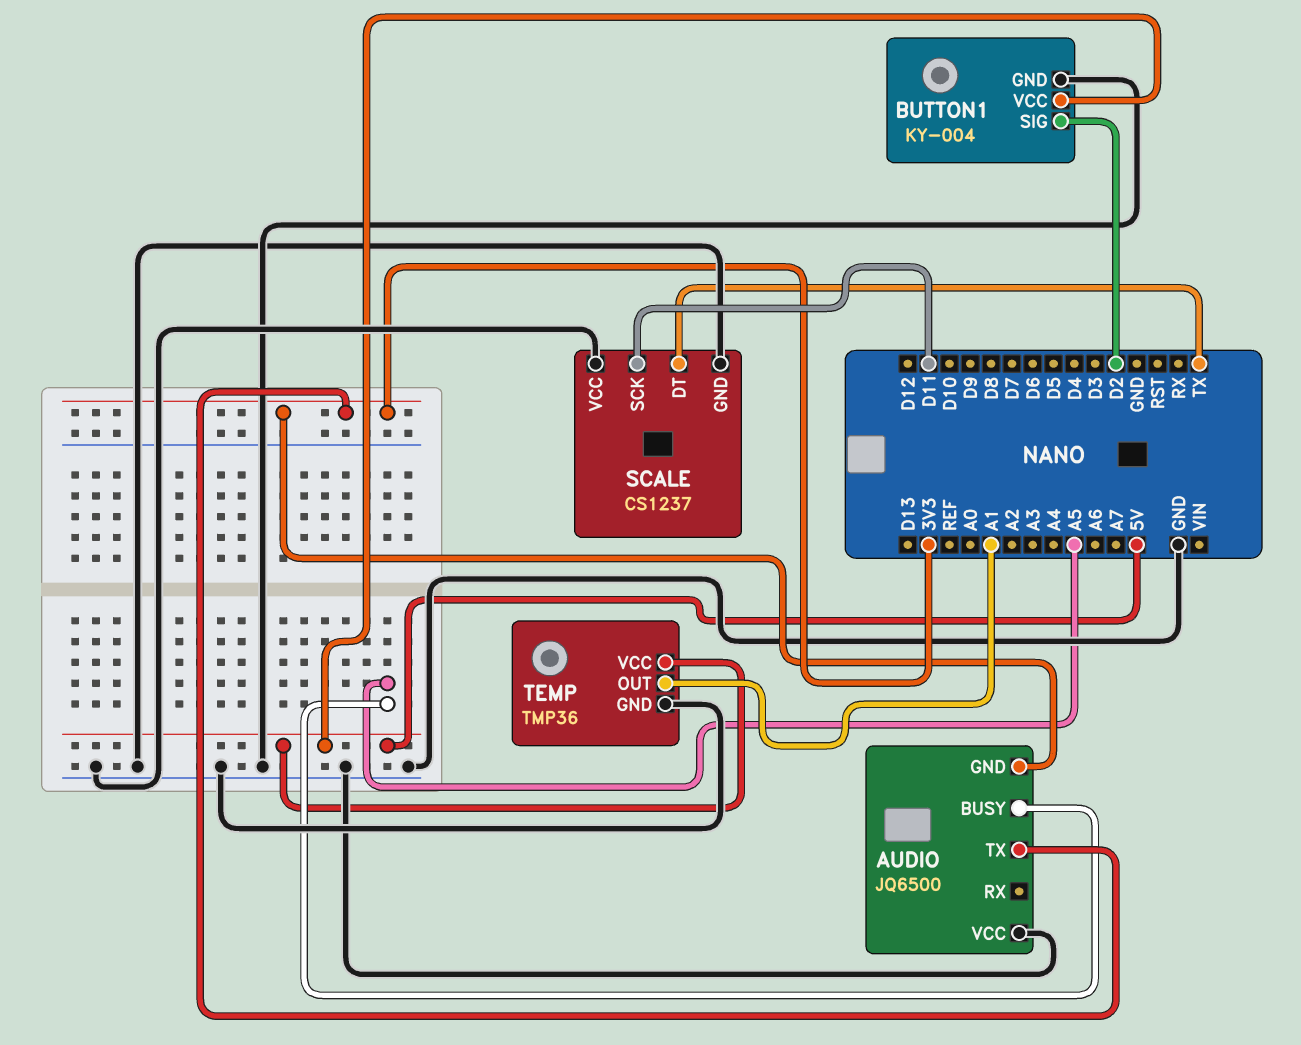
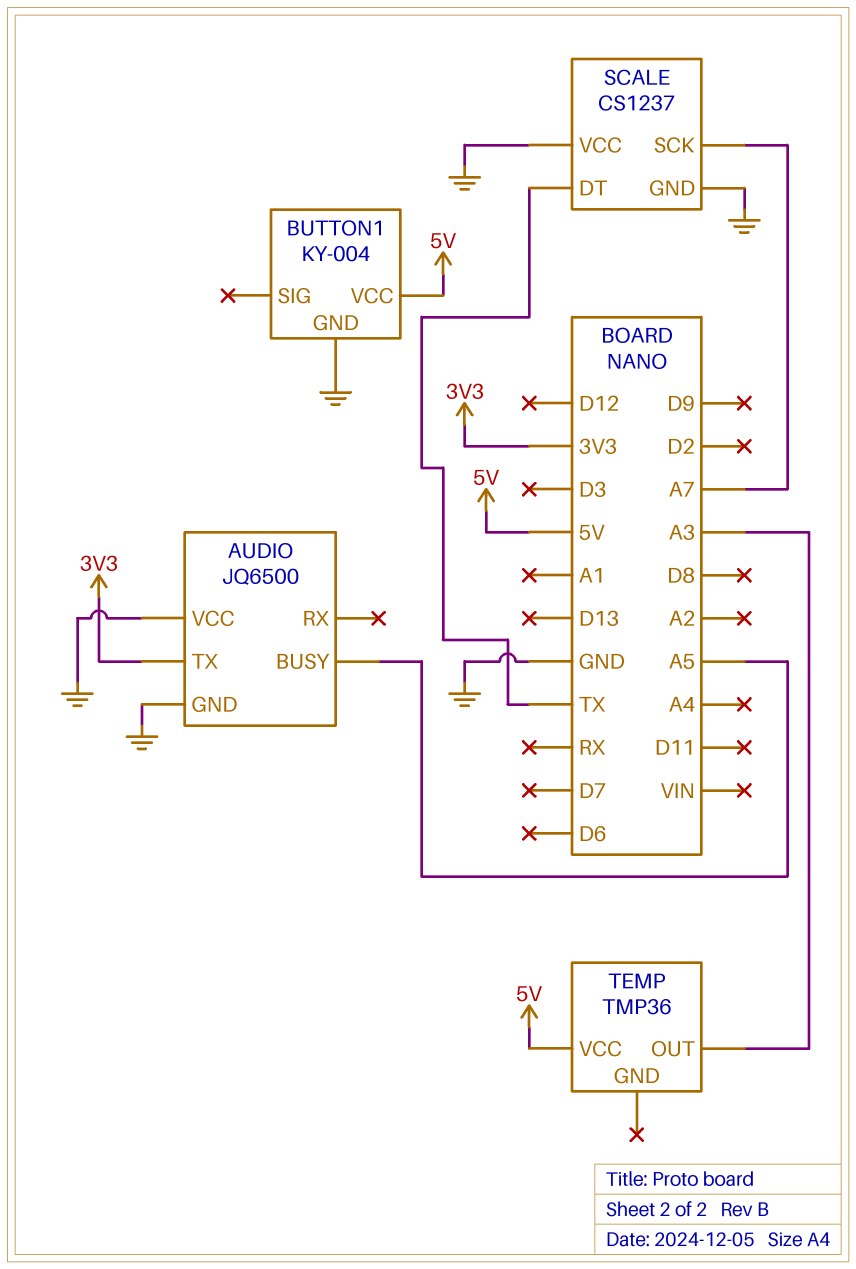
AUDIO pin GND: 3V3 -> GND
BUTTON1 pin SIG: D2 -> none
SCALE pin SCK: D11 -> A7
TEMP pin GND: GND -> none
TEMP pin OUT: A1 -> A3

